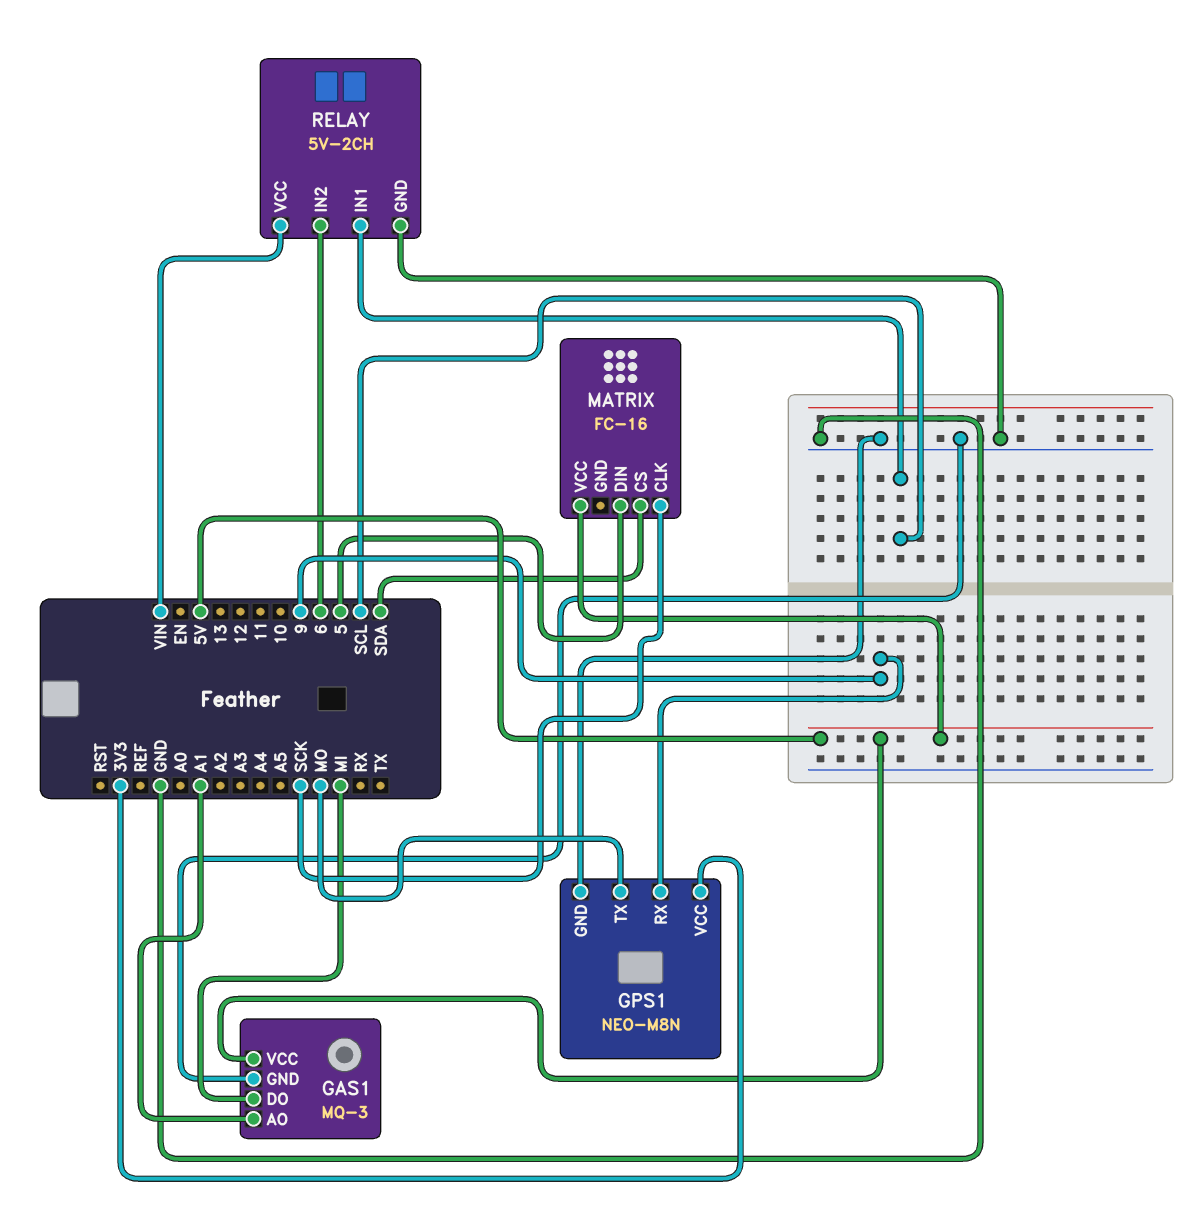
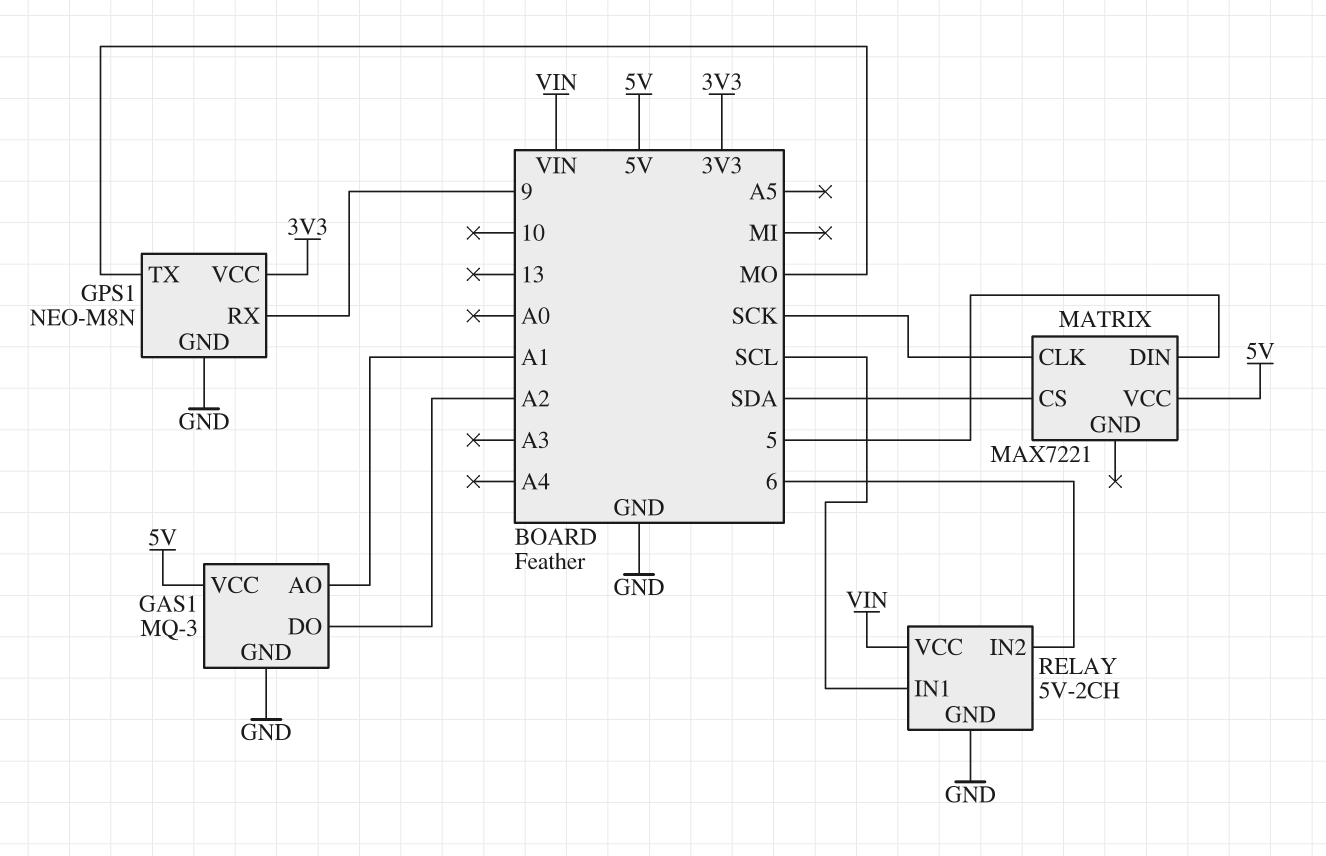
GAS1 pin DO: MI -> A2
MATRIX: FC-16 -> MAX7221

